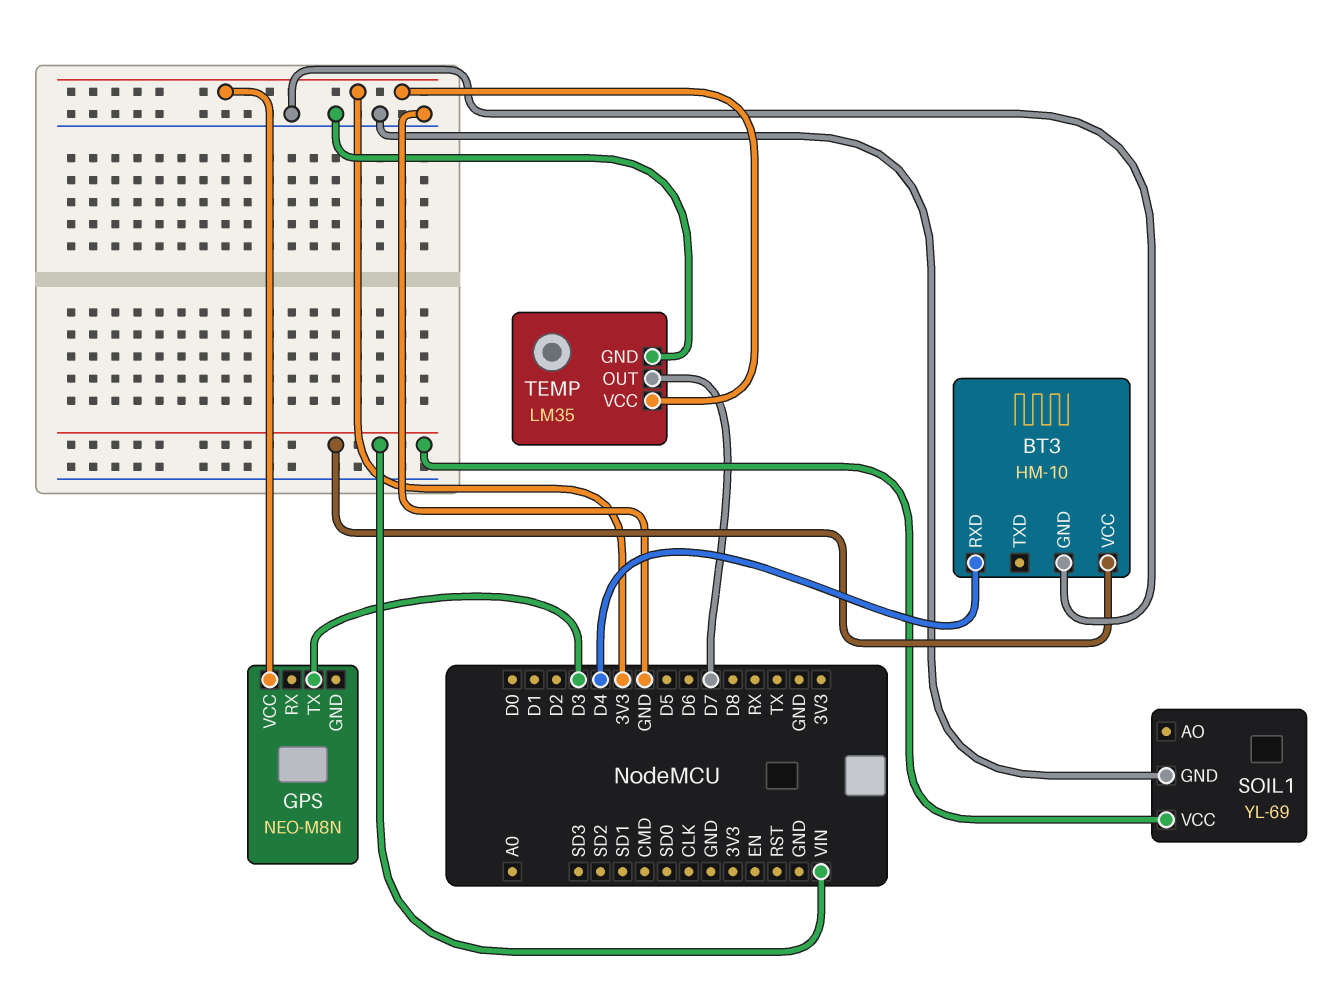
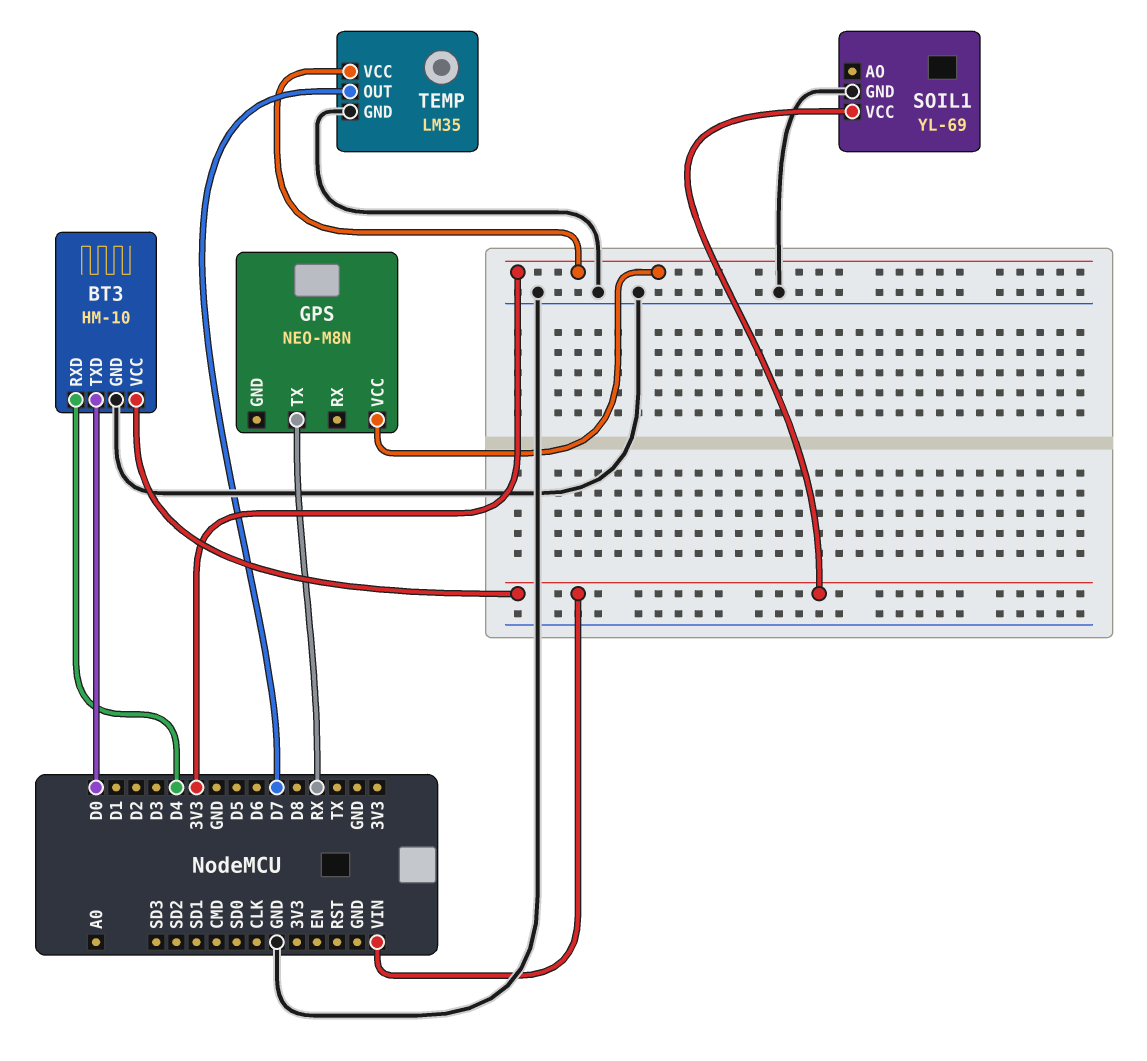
BT3 pin TXD: none -> D0
GPS pin TX: D3 -> RX

